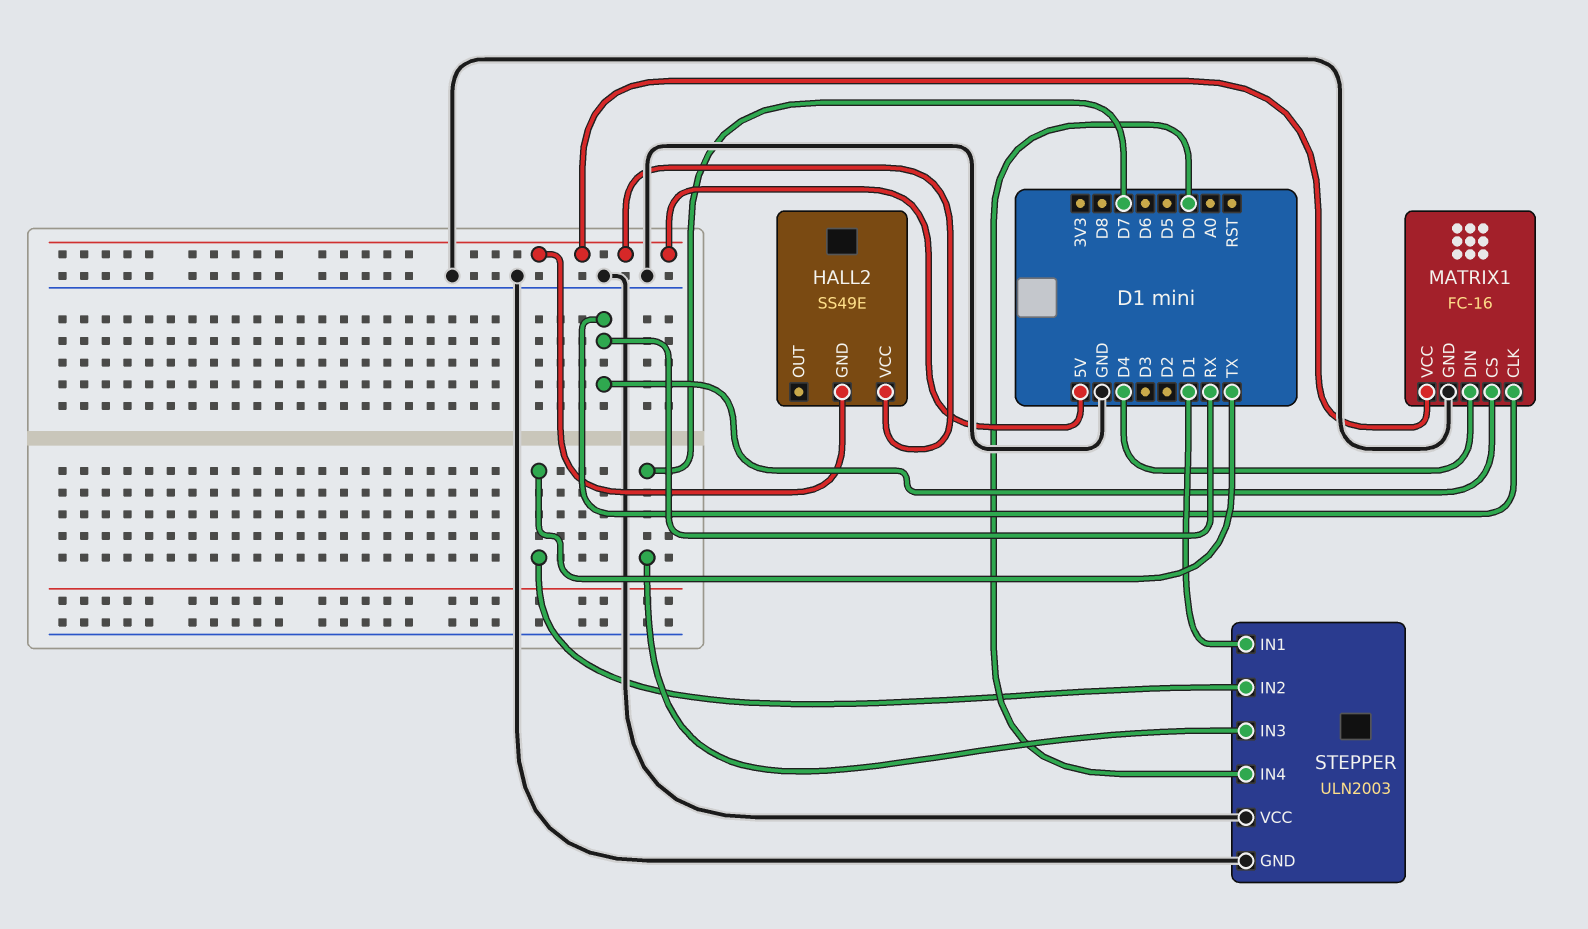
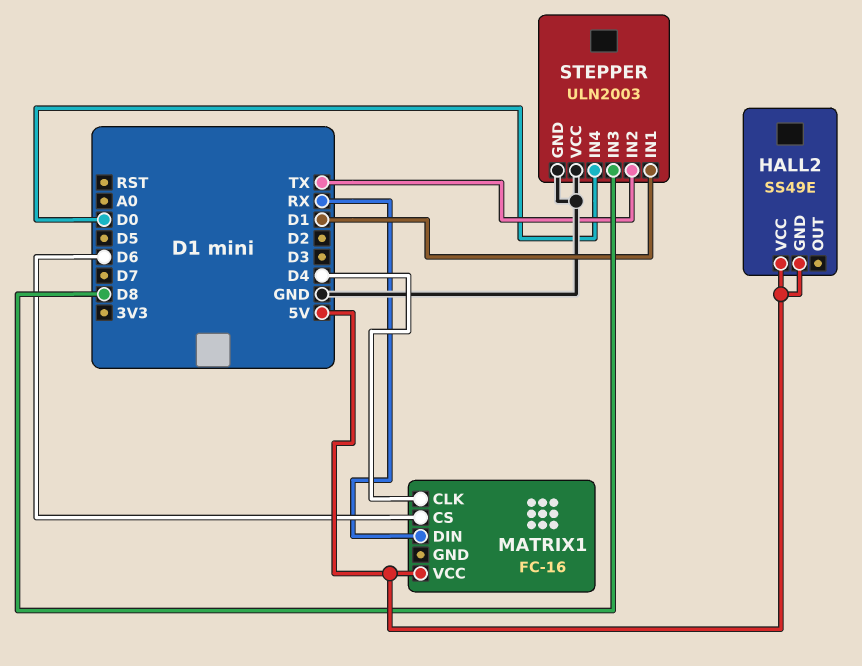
MATRIX1 pin CLK: RX -> D4
MATRIX1 pin CS: RX -> D6
MATRIX1 pin DIN: D4 -> RX
MATRIX1 pin GND: GND -> none
STEPPER pin IN3: D7 -> D8

